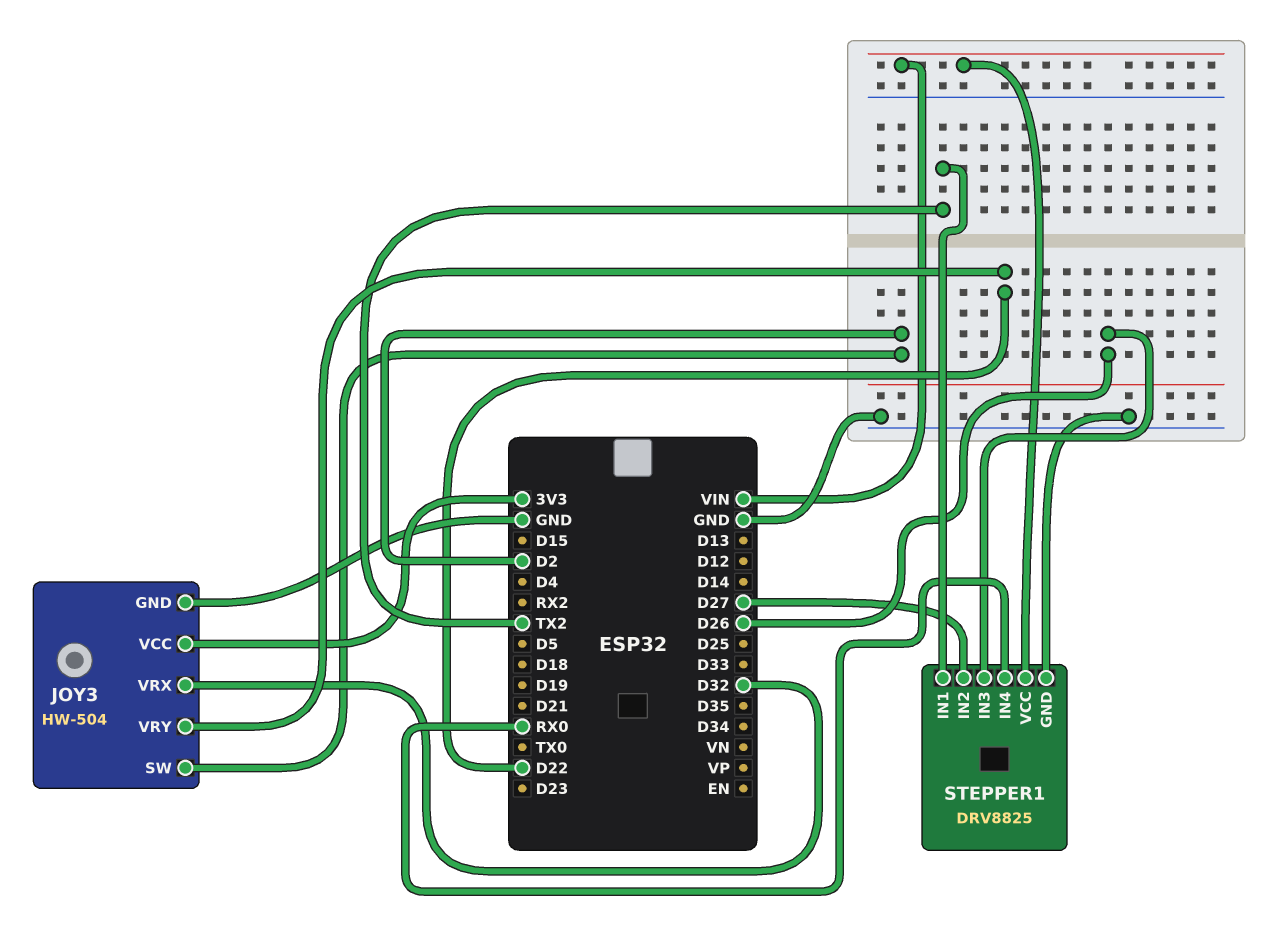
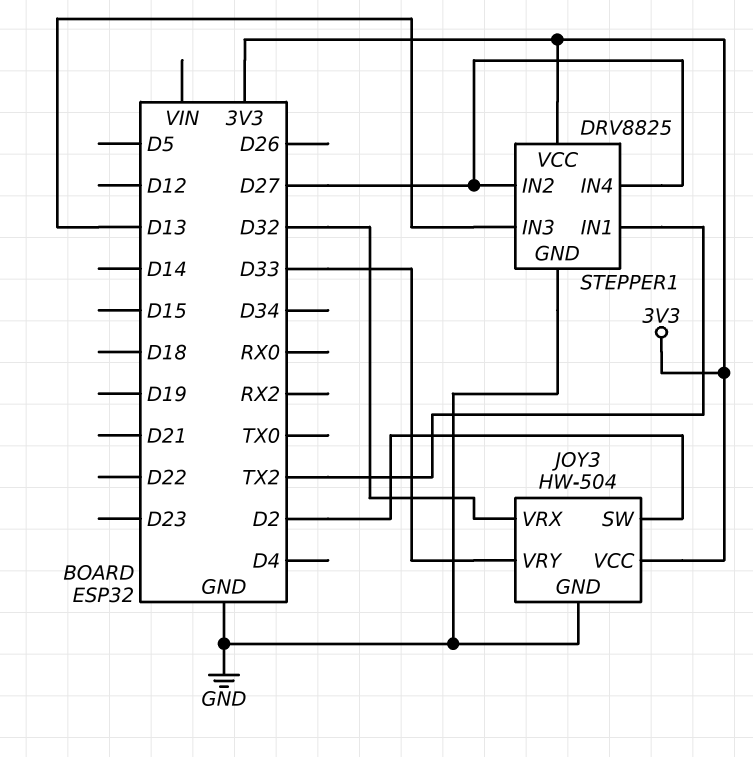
JOY3 pin VRY: D22 -> D33
STEPPER1 pin IN3: D26 -> D13
STEPPER1 pin IN4: RX0 -> D27
STEPPER1 pin VCC: VIN -> 3V3

